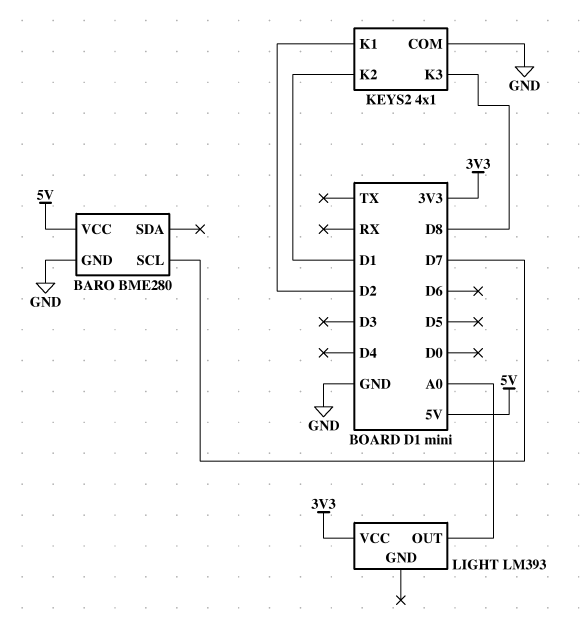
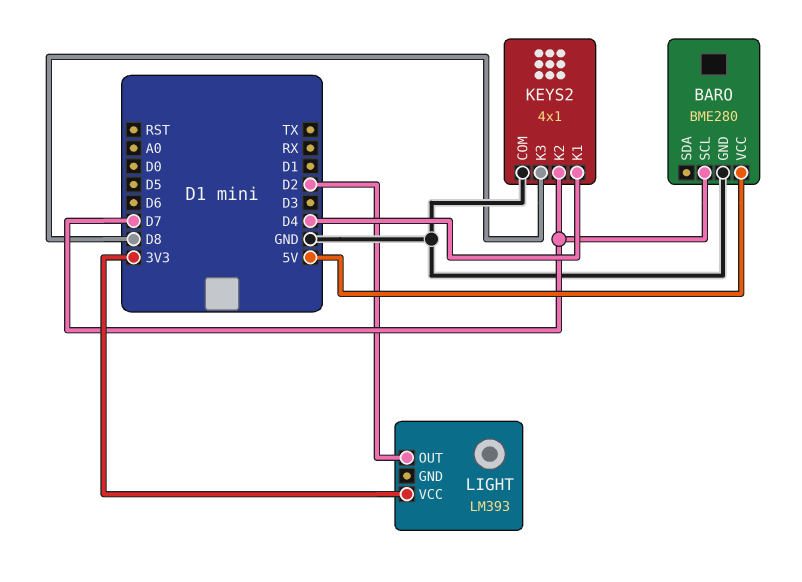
KEYS2 pin K1: D2 -> D4
KEYS2 pin K2: D1 -> D7
LIGHT pin OUT: A0 -> D2

